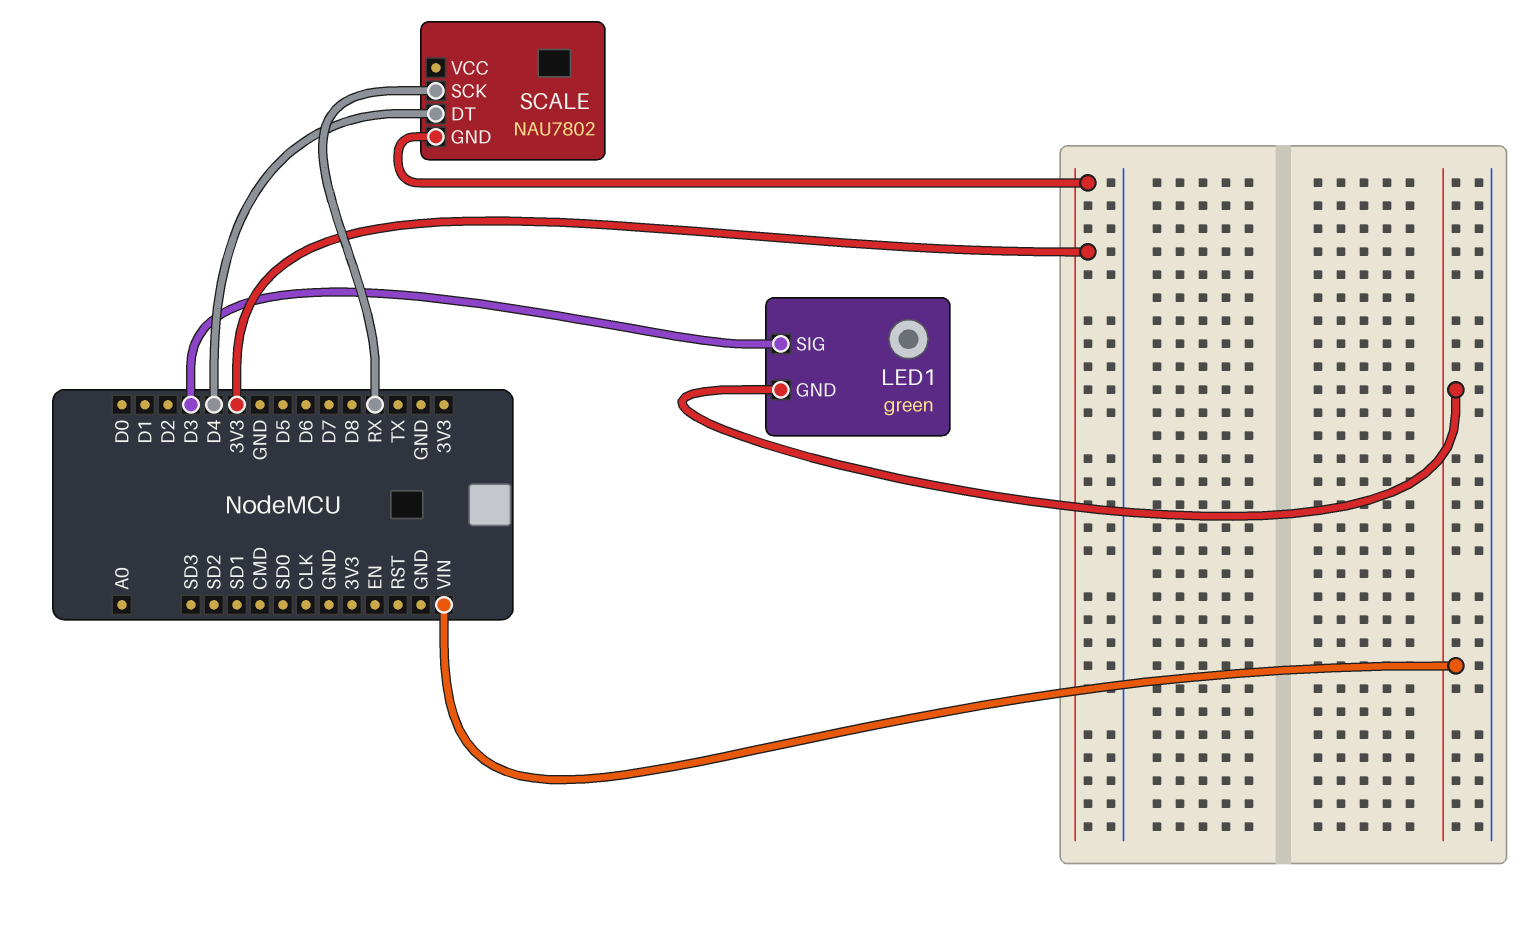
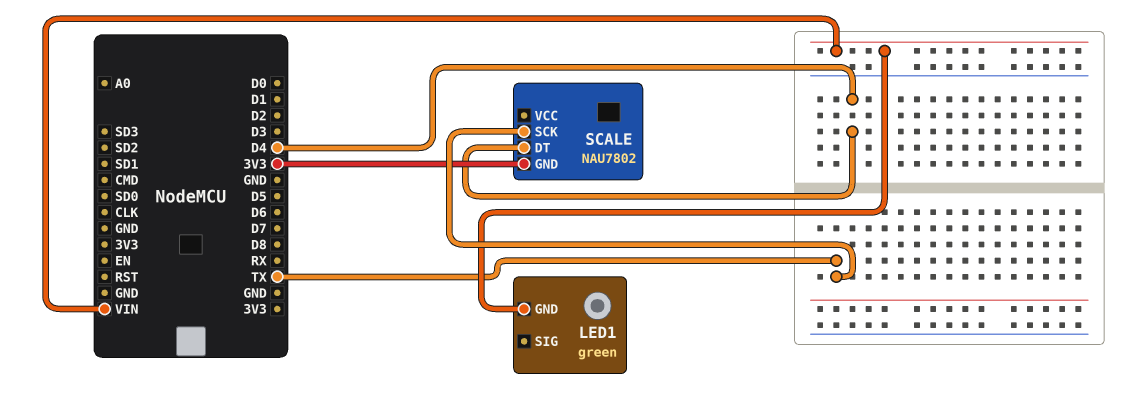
LED1 pin SIG: D3 -> none
SCALE pin SCK: RX -> TX

